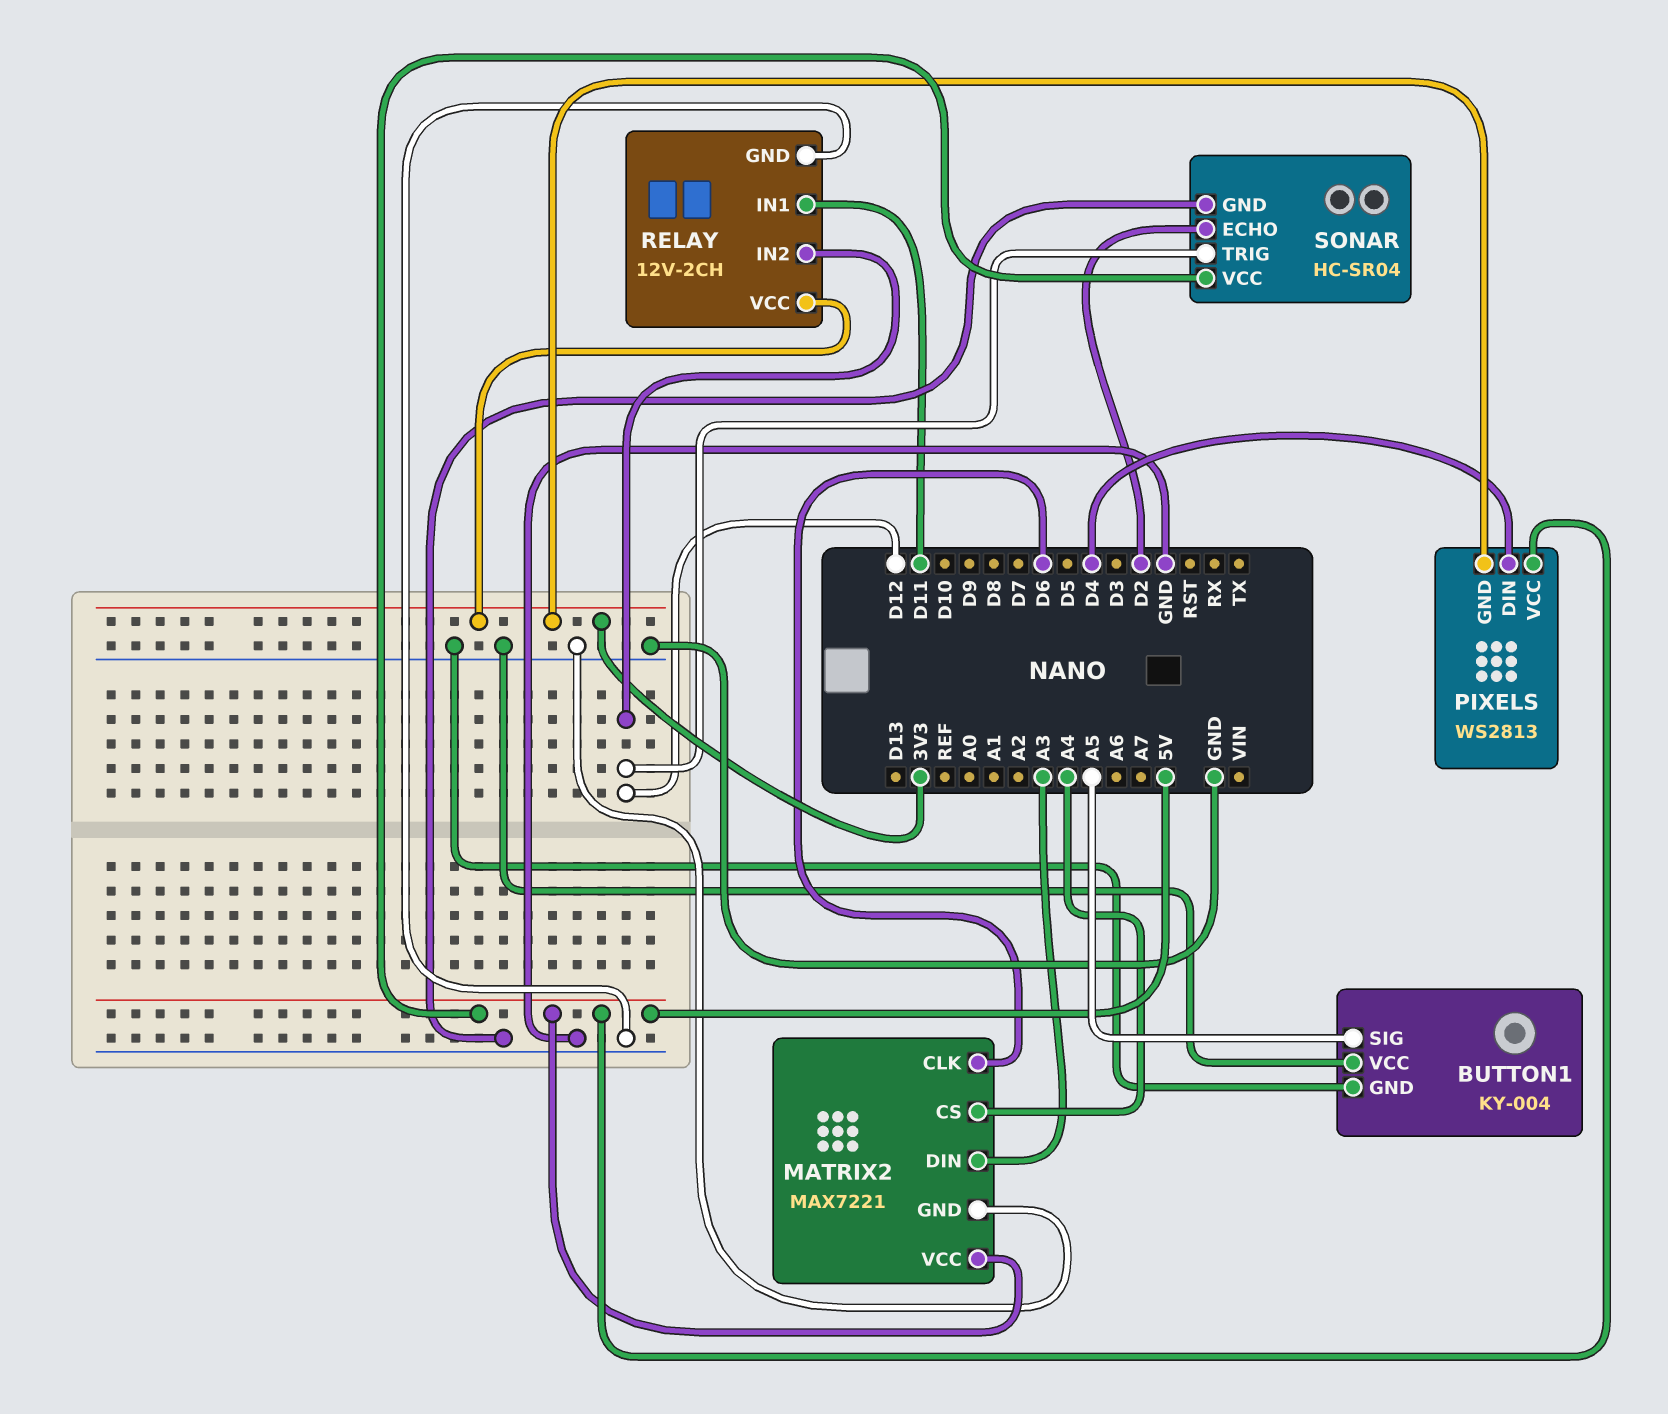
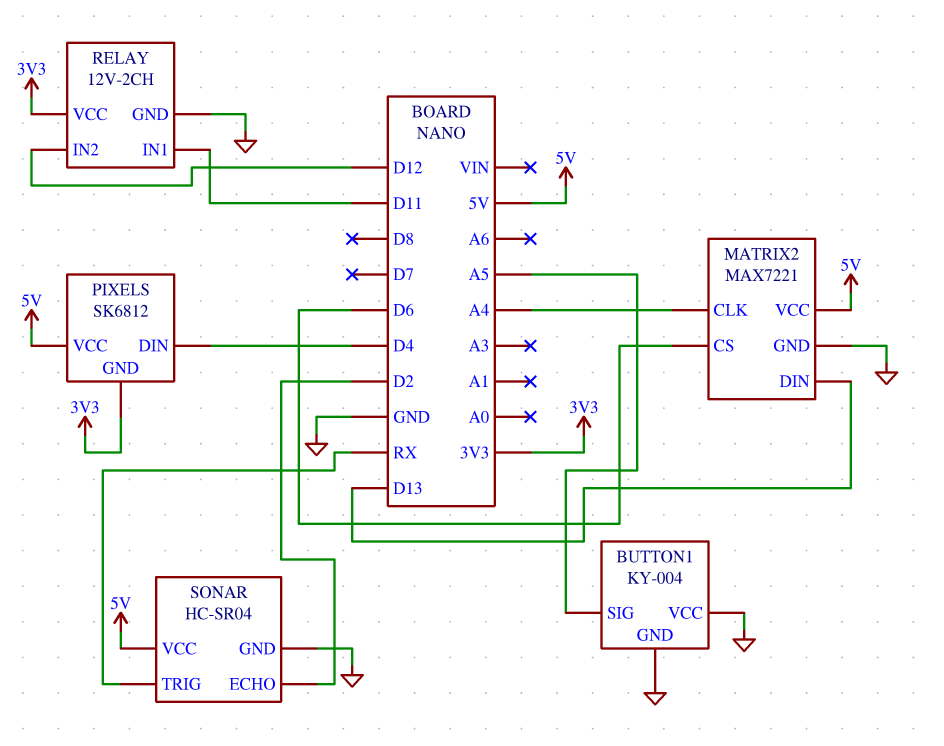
MATRIX2 pin CLK: D6 -> A4
MATRIX2 pin CS: A4 -> D6
MATRIX2 pin DIN: A3 -> D13
PIXELS: WS2813 -> SK6812
SONAR pin TRIG: D12 -> RX

